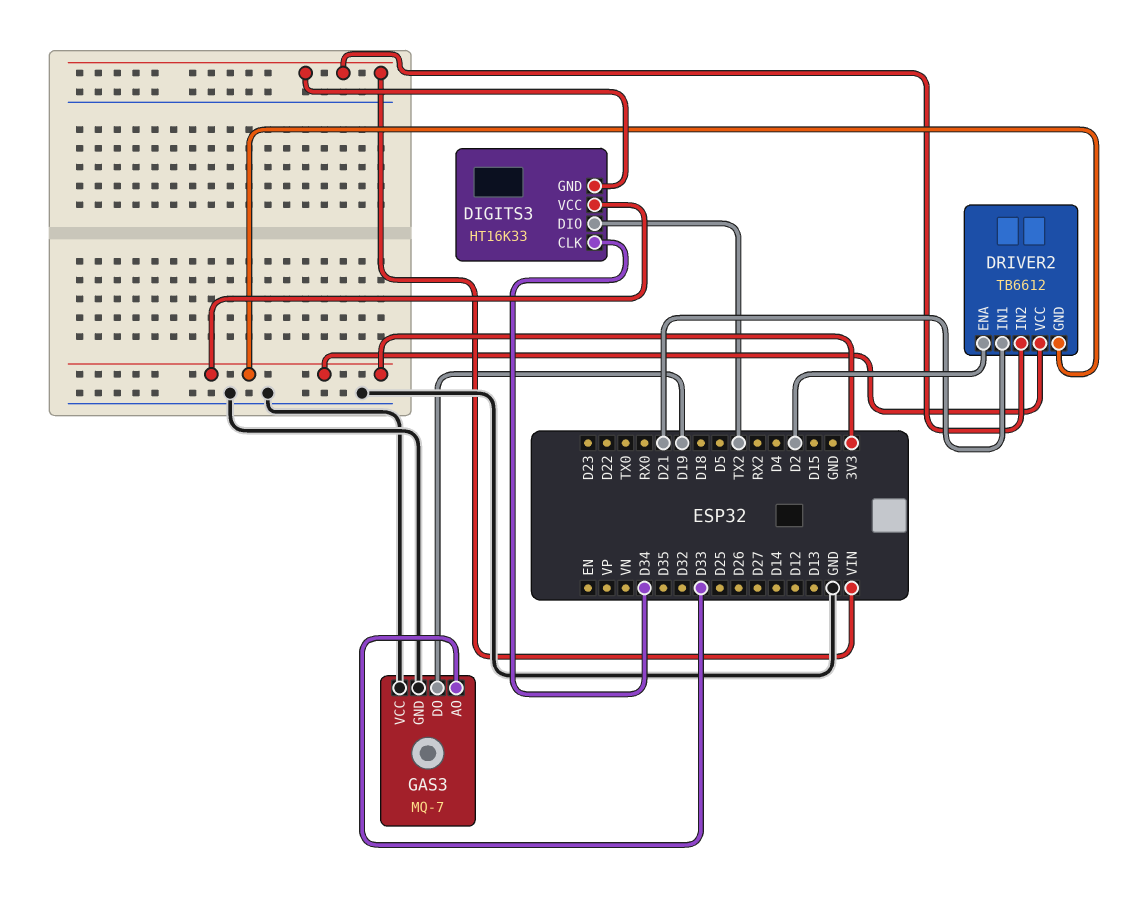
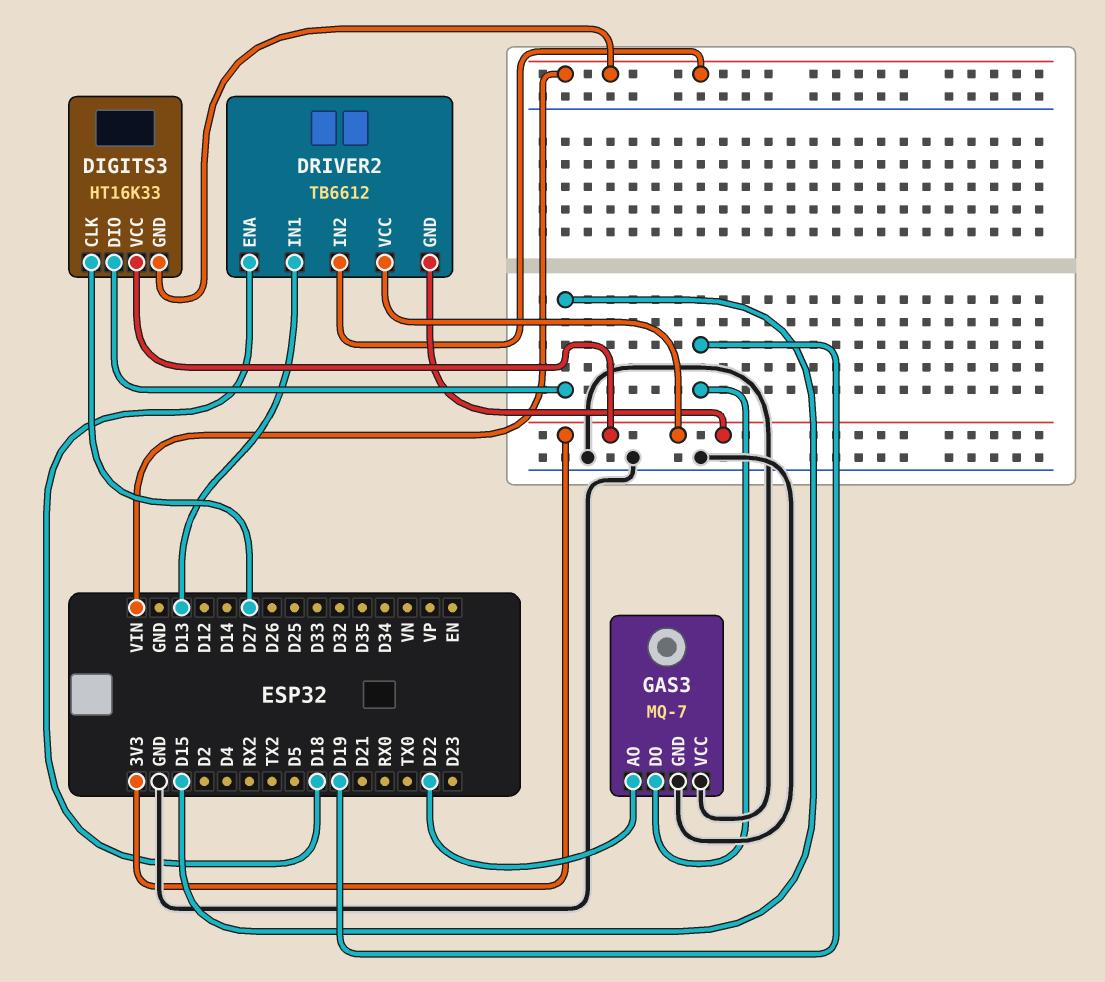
DIGITS3 pin CLK: D34 -> D27
DIGITS3 pin DIO: TX2 -> D15
DRIVER2 pin ENA: D2 -> D18
DRIVER2 pin IN1: D21 -> D13
GAS3 pin AO: D33 -> D22

